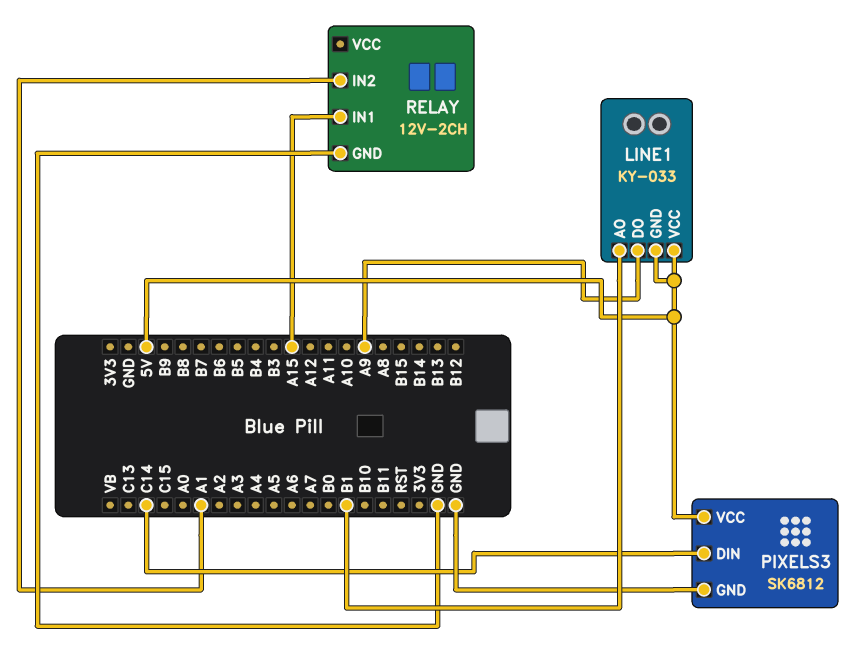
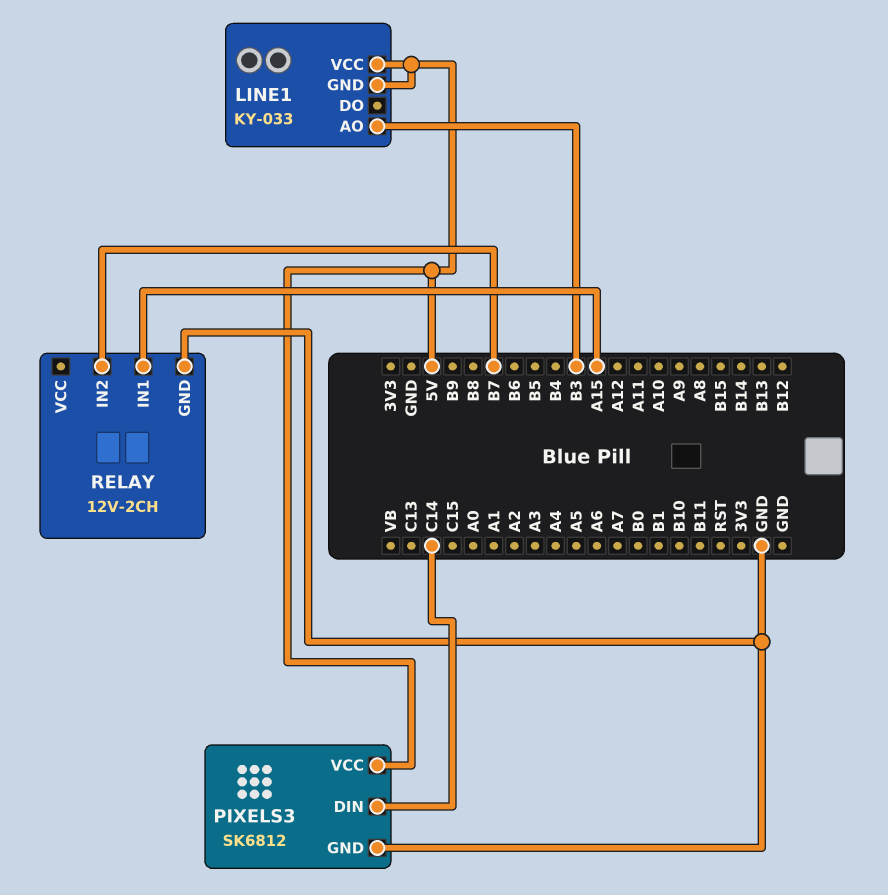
LINE1 pin AO: B1 -> B3
LINE1 pin DO: A9 -> none
RELAY pin IN2: A1 -> B7

